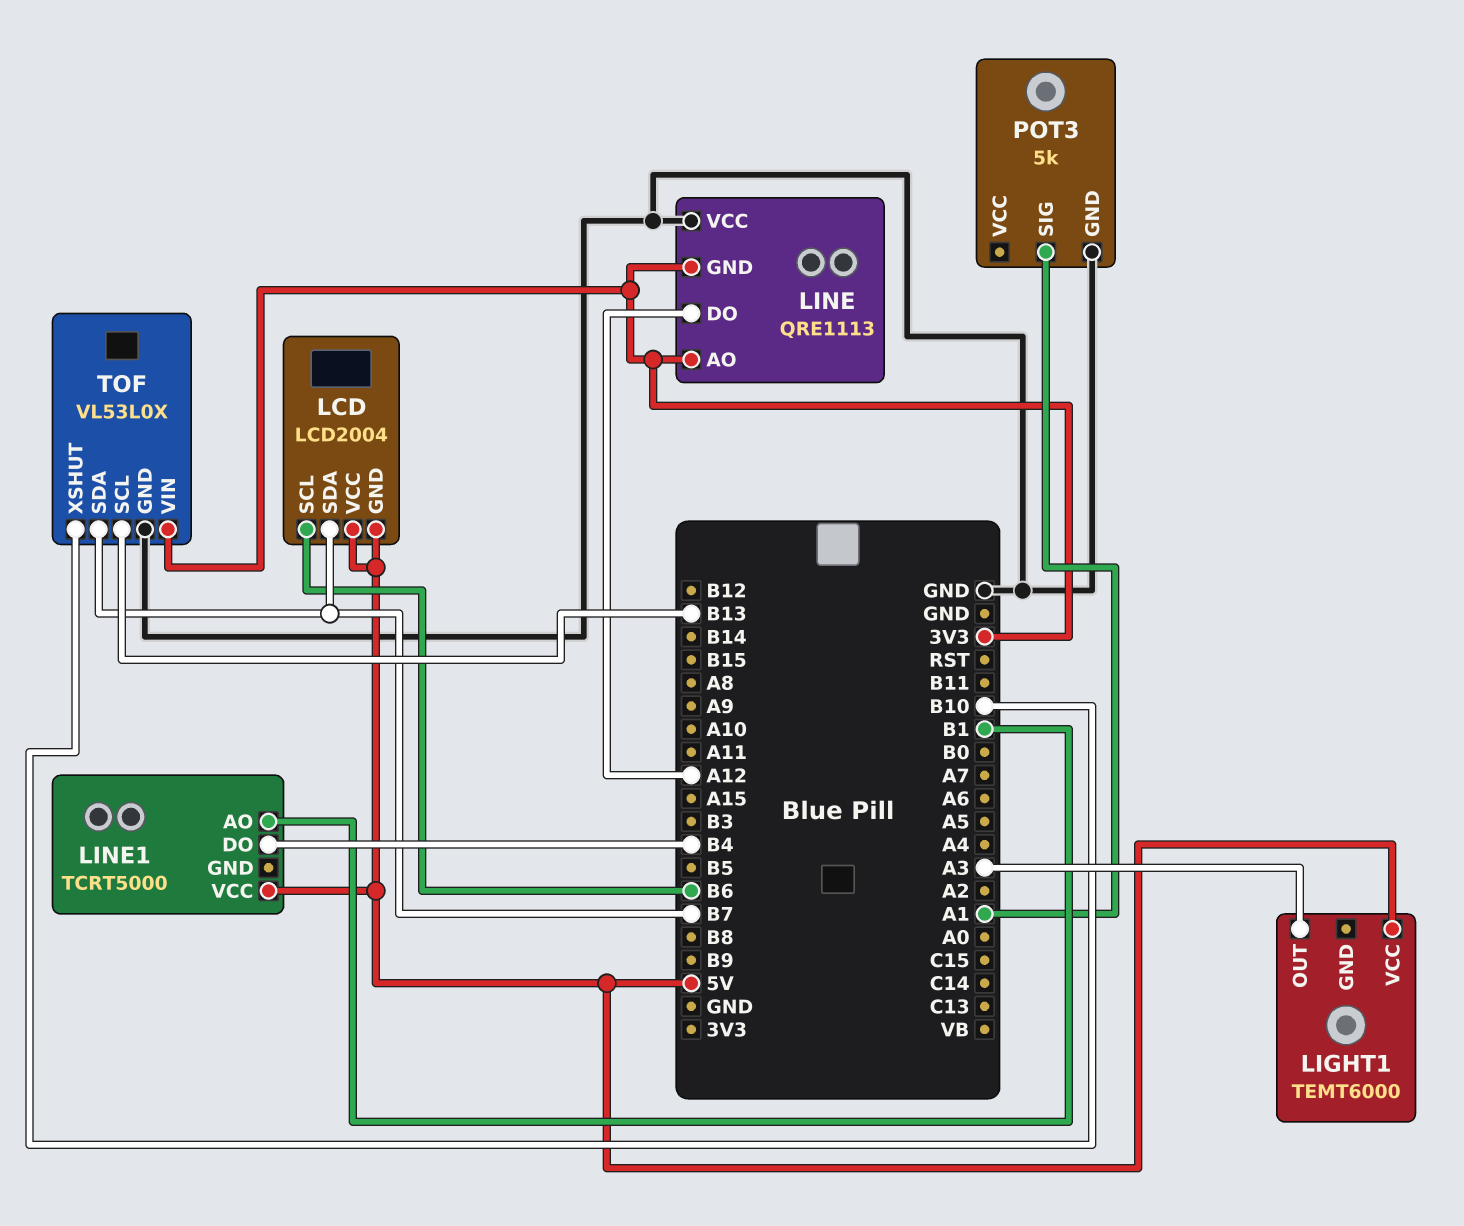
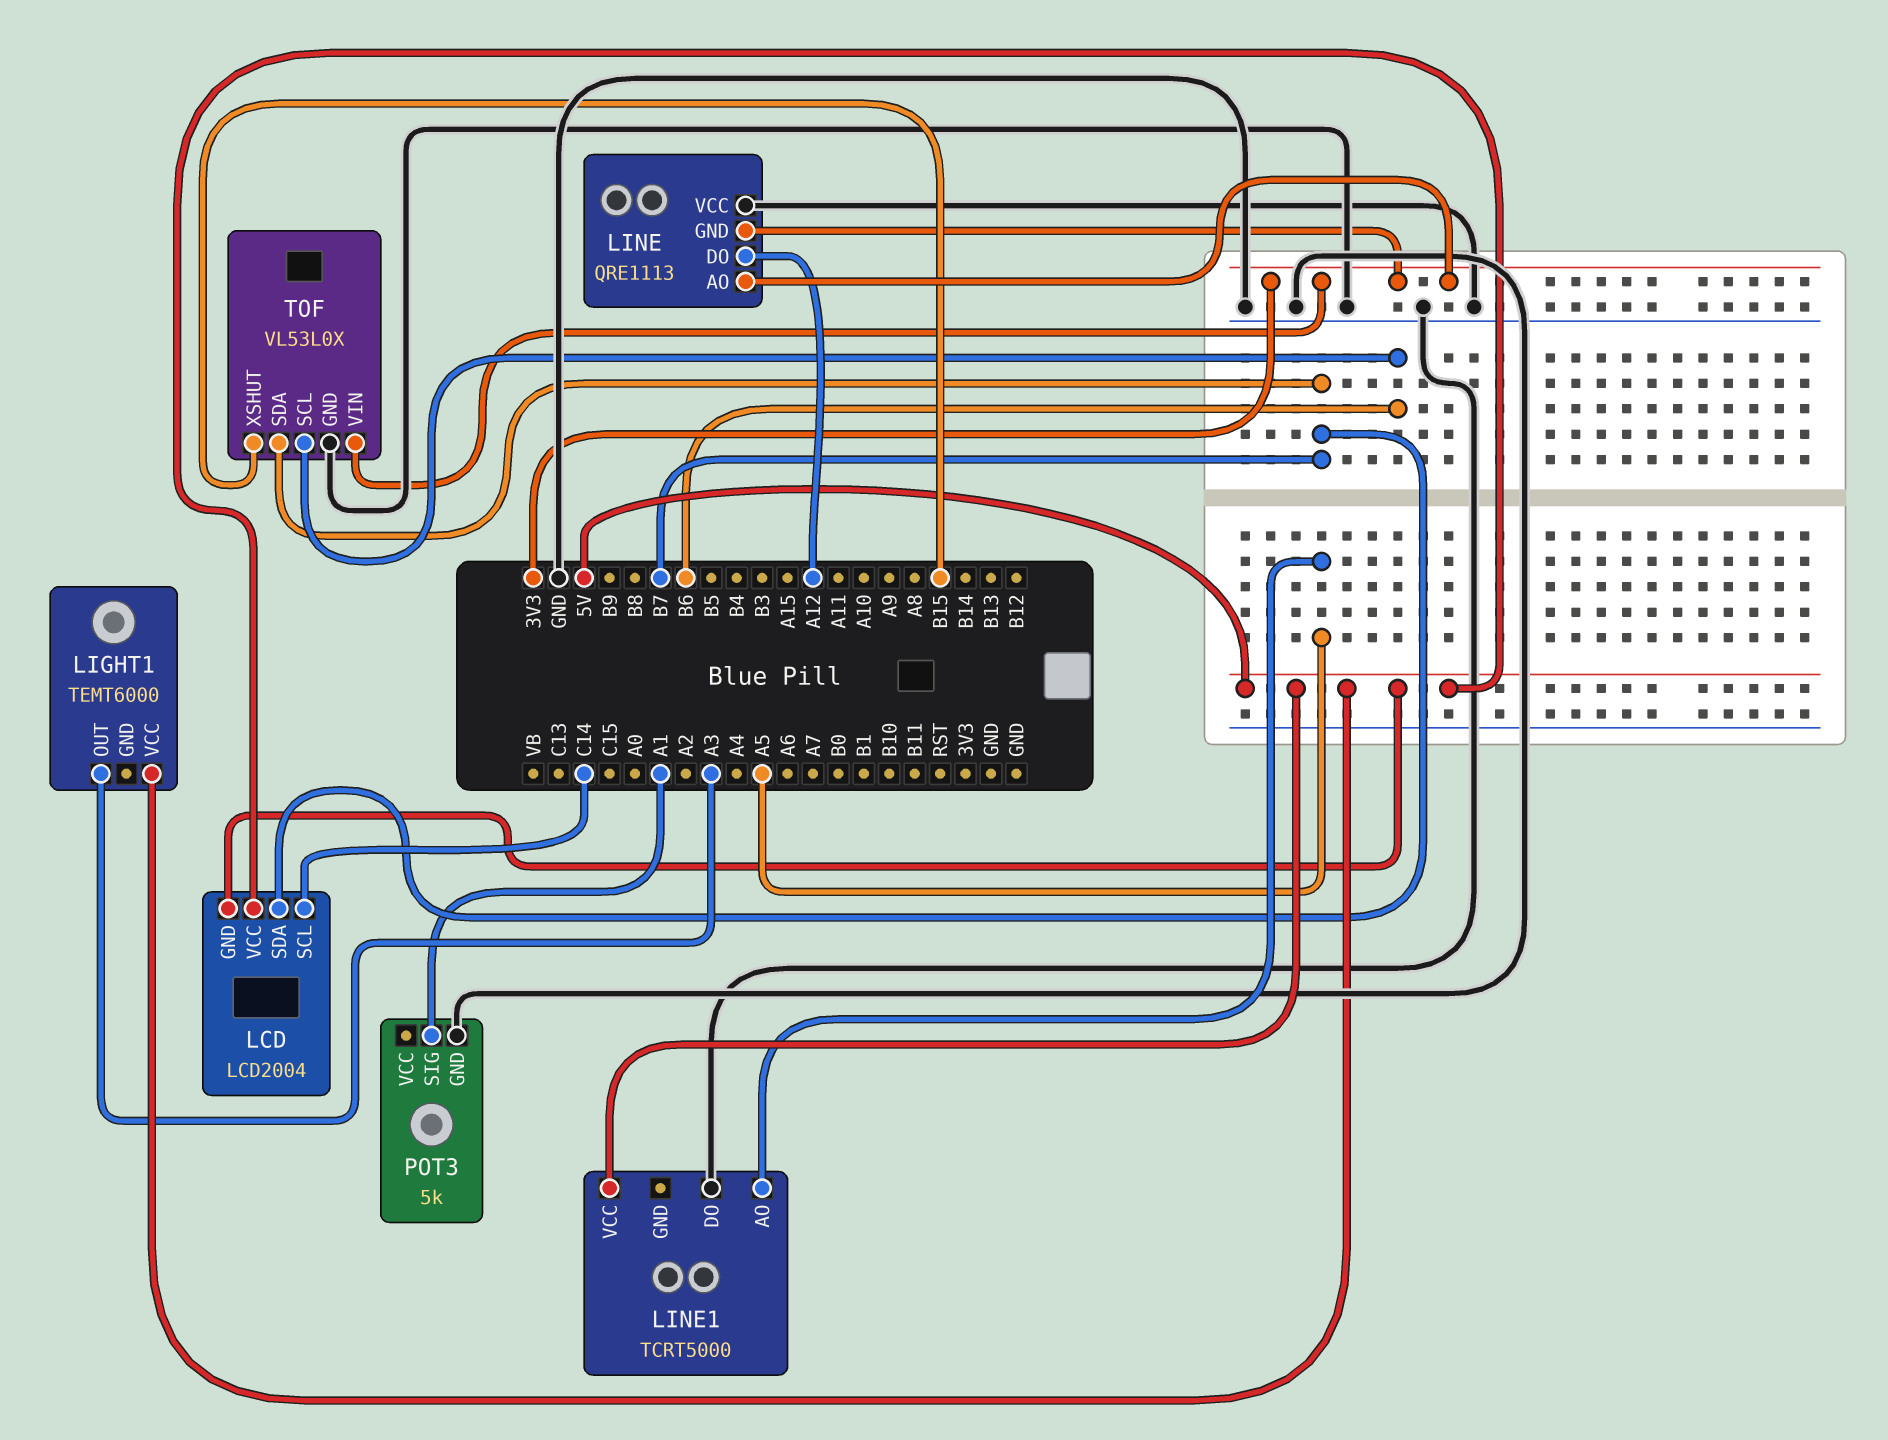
LCD pin SCL: B6 -> C14
LINE1 pin AO: B1 -> A5
LINE1 pin DO: B4 -> GND
TOF pin SCL: B13 -> B6
TOF pin XSHUT: B10 -> B15

